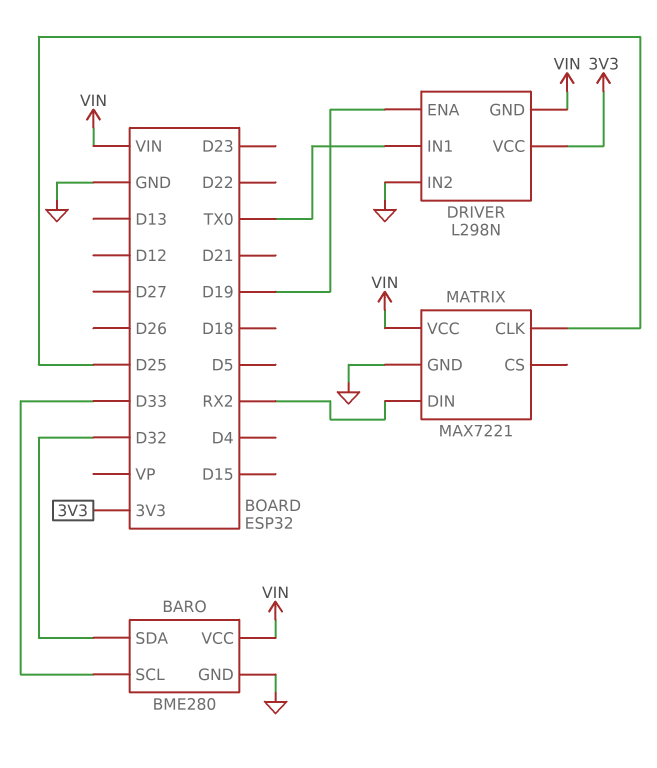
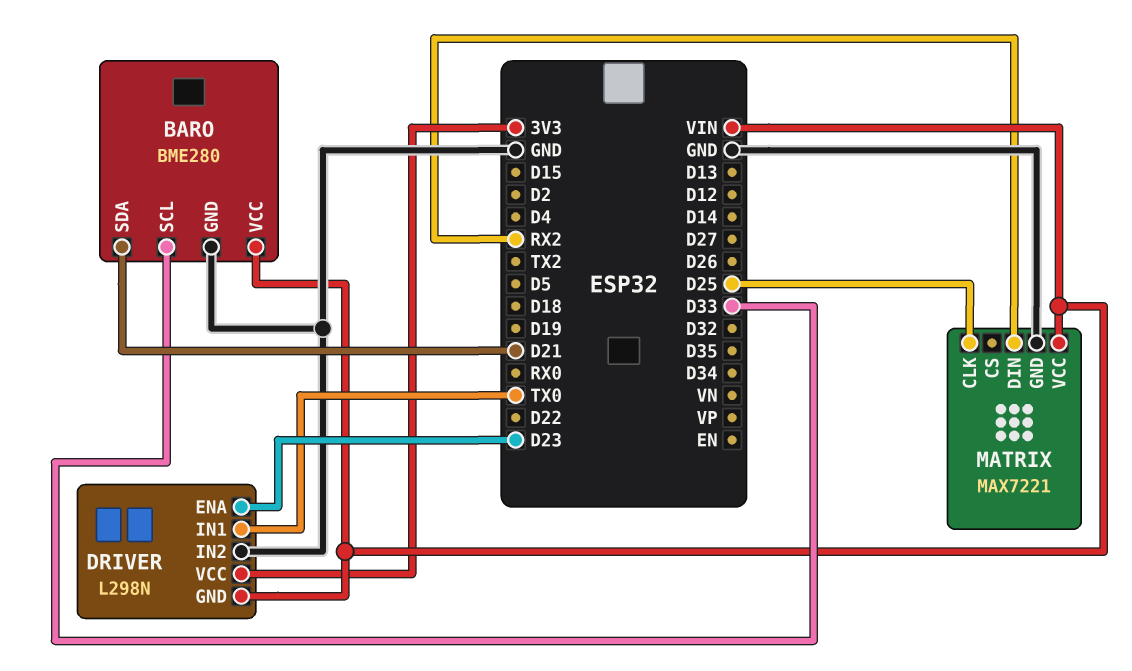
BARO pin SDA: D32 -> D21
DRIVER pin ENA: D19 -> D23

